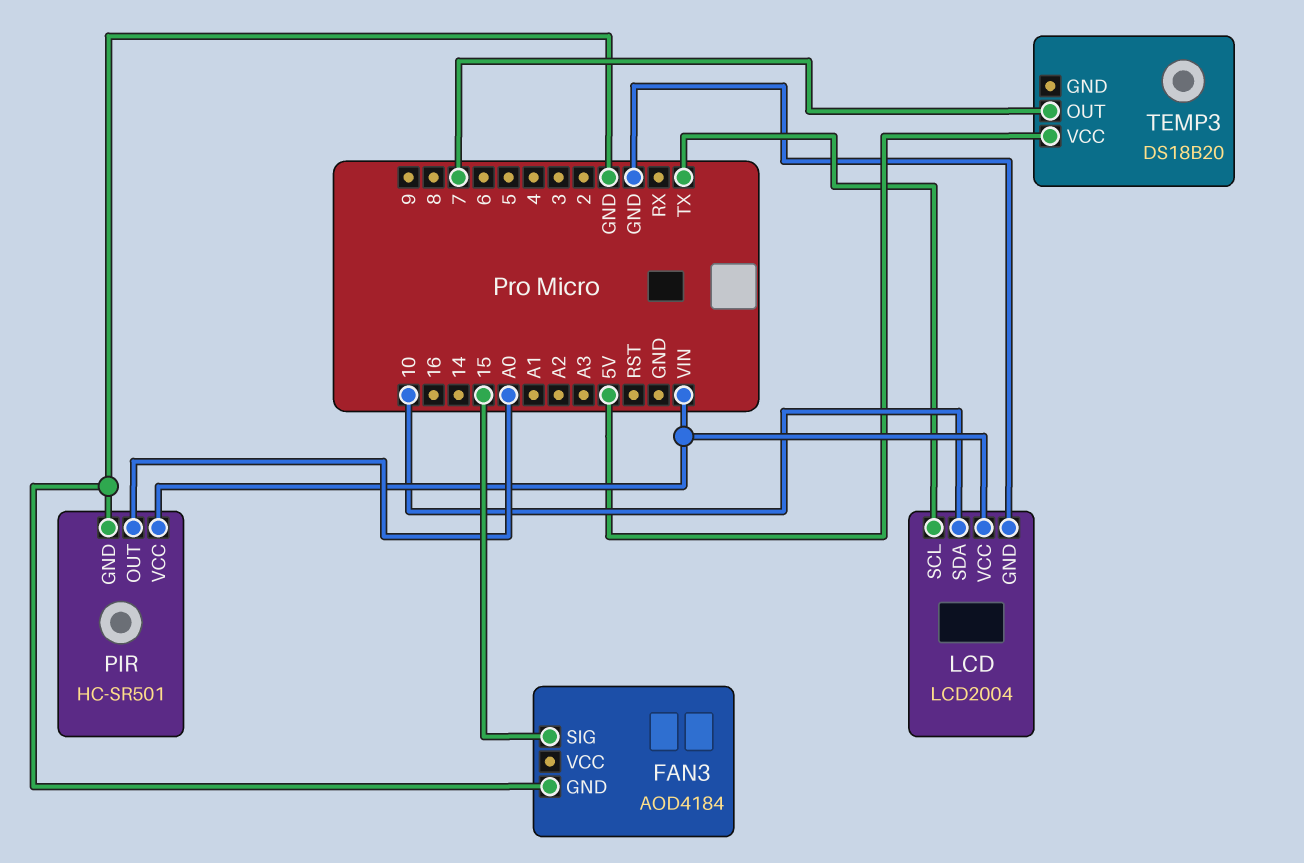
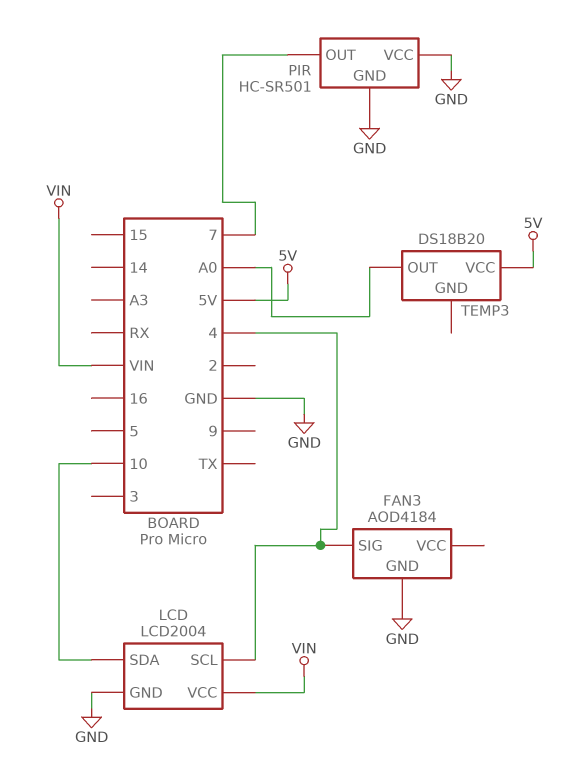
FAN3 pin SIG: 15 -> 4
LCD pin SCL: TX -> 4
PIR pin OUT: A0 -> 7
PIR pin VCC: VIN -> GND
TEMP3 pin OUT: 7 -> A0

